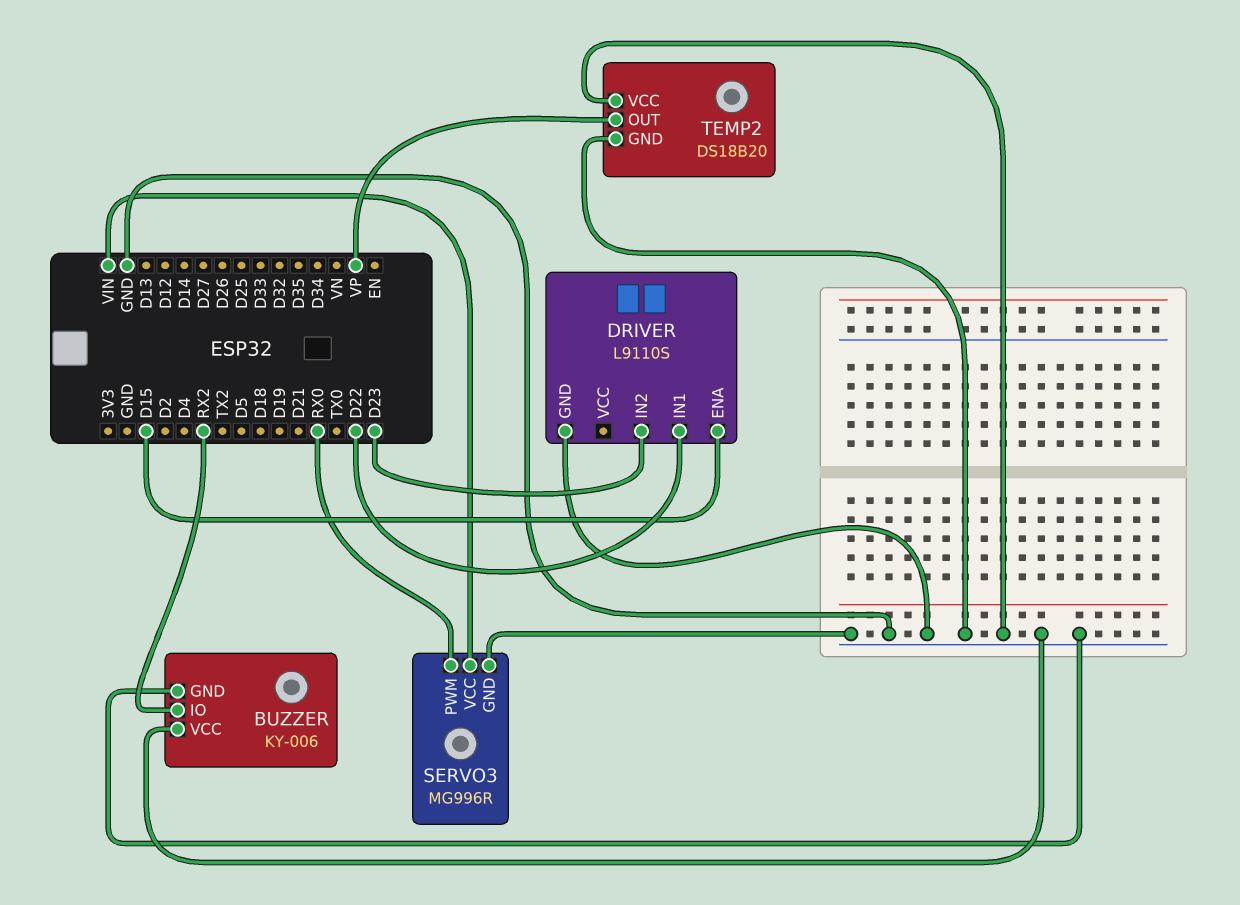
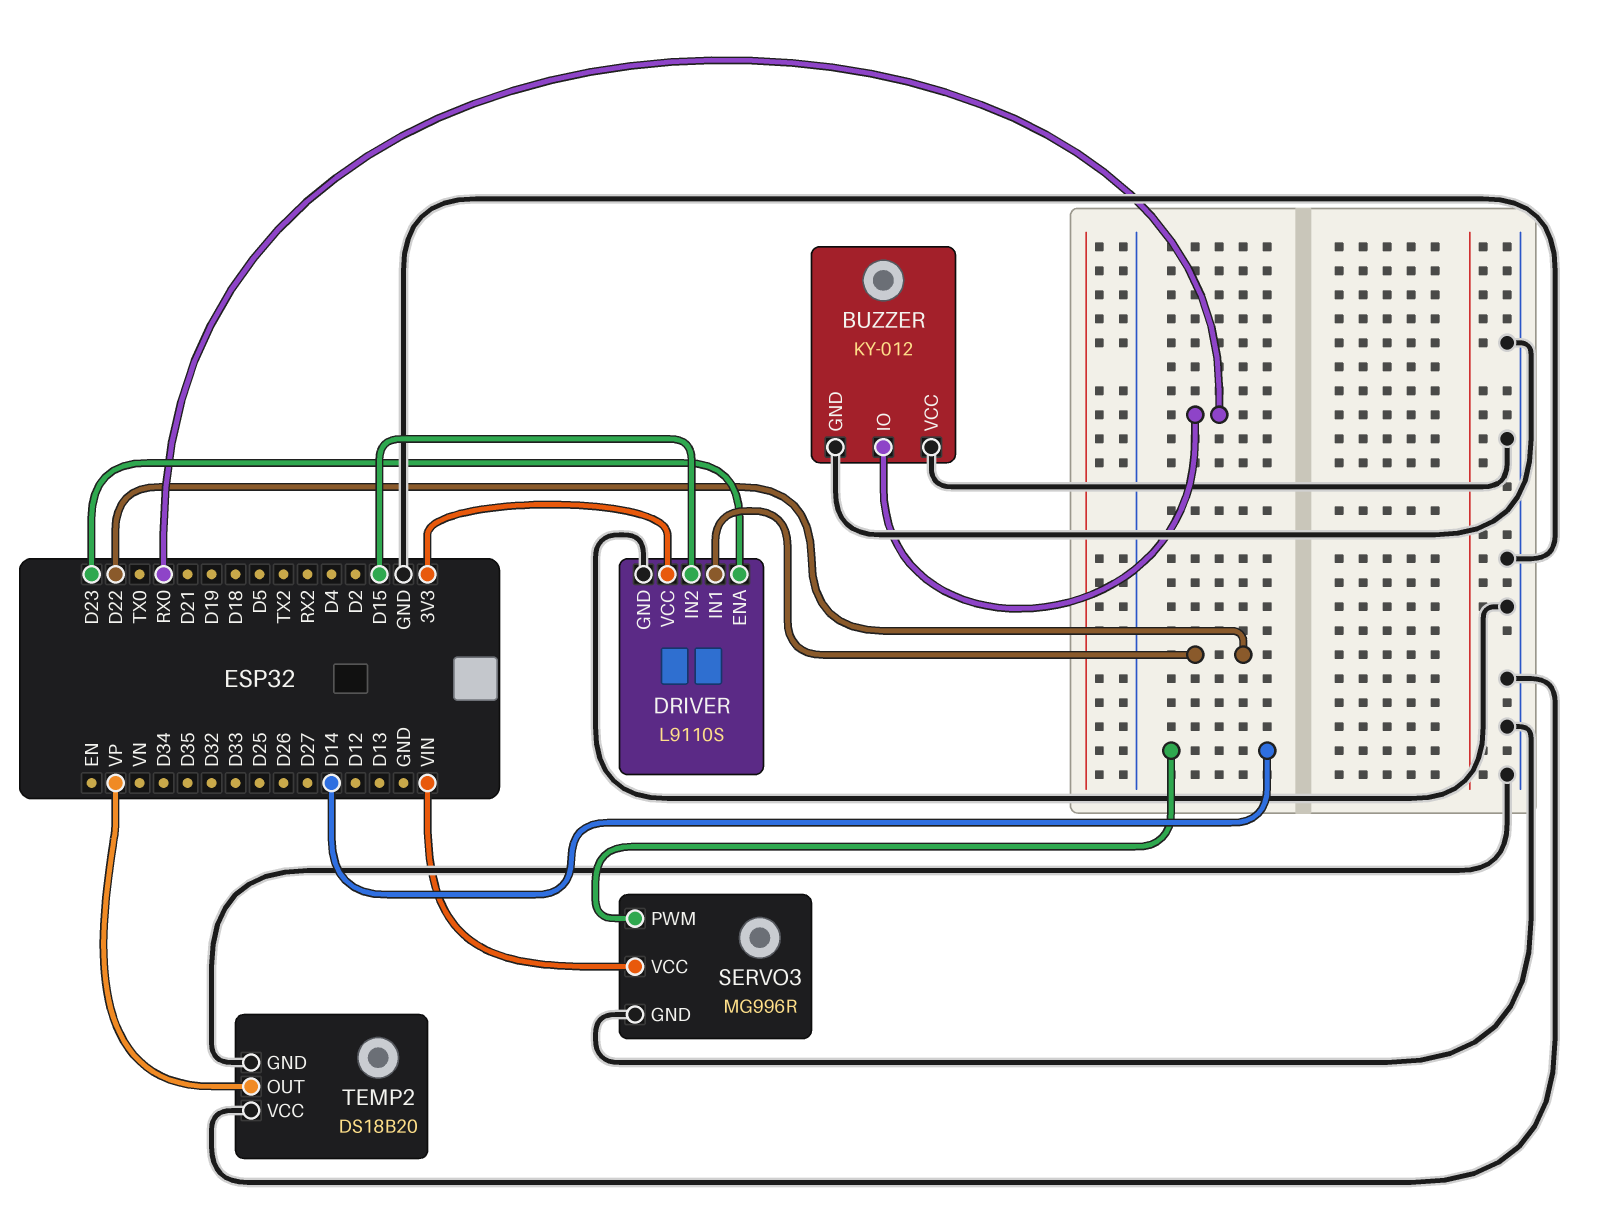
BUZZER: KY-006 -> KY-012
BUZZER pin IO: RX2 -> RX0
DRIVER pin ENA: D15 -> D23
DRIVER pin IN2: D23 -> D15
DRIVER pin VCC: none -> 3V3
SERVO3 pin PWM: RX0 -> D14

